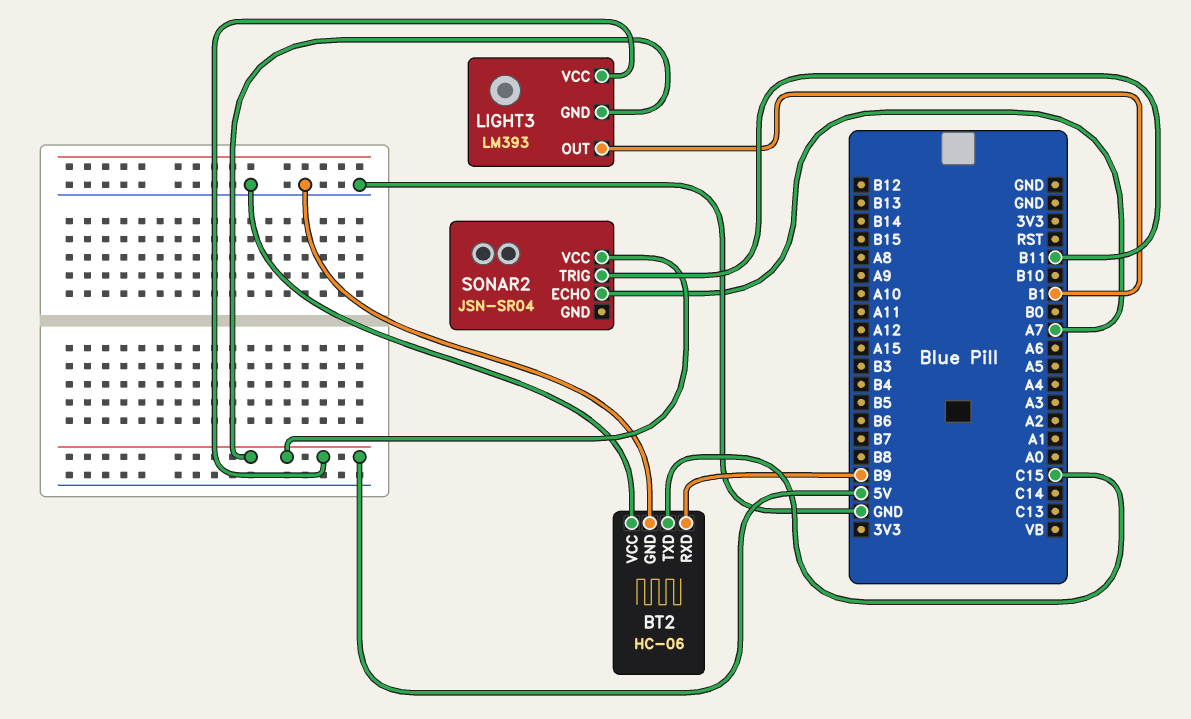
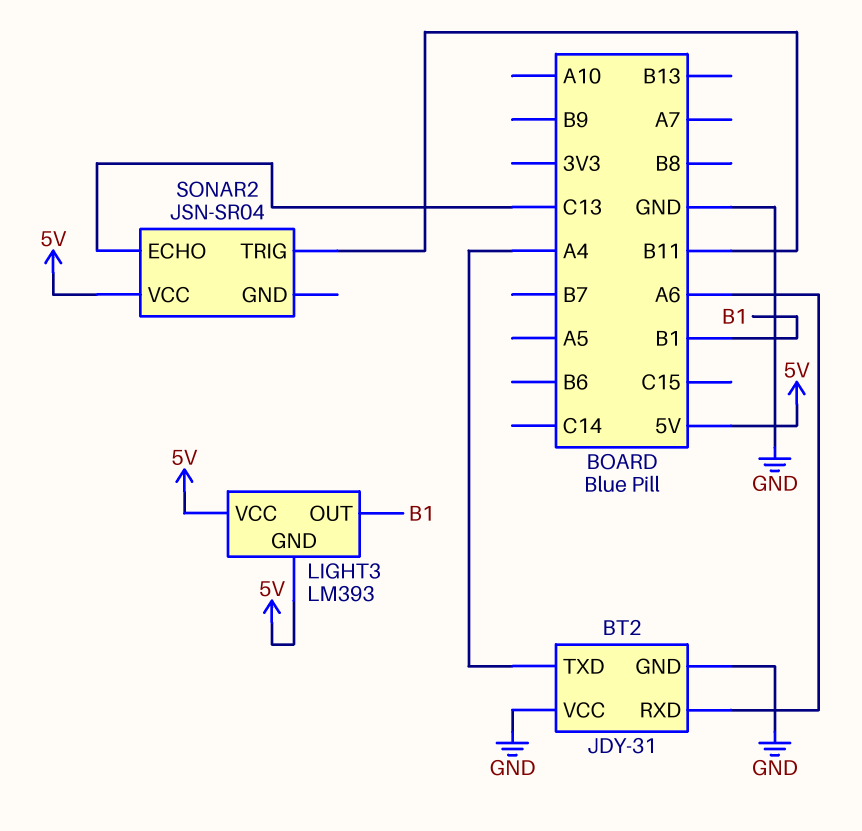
BT2: HC-06 -> JDY-31
BT2 pin RXD: B9 -> A6
BT2 pin TXD: C15 -> A4
SONAR2 pin ECHO: A7 -> C13

